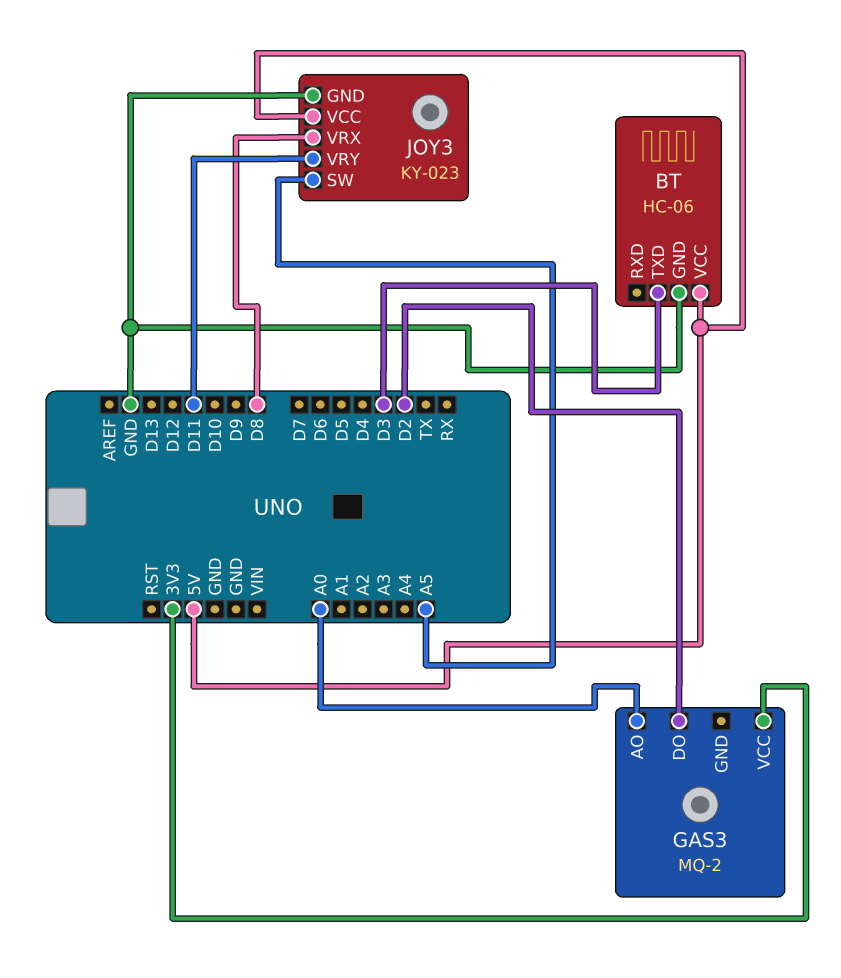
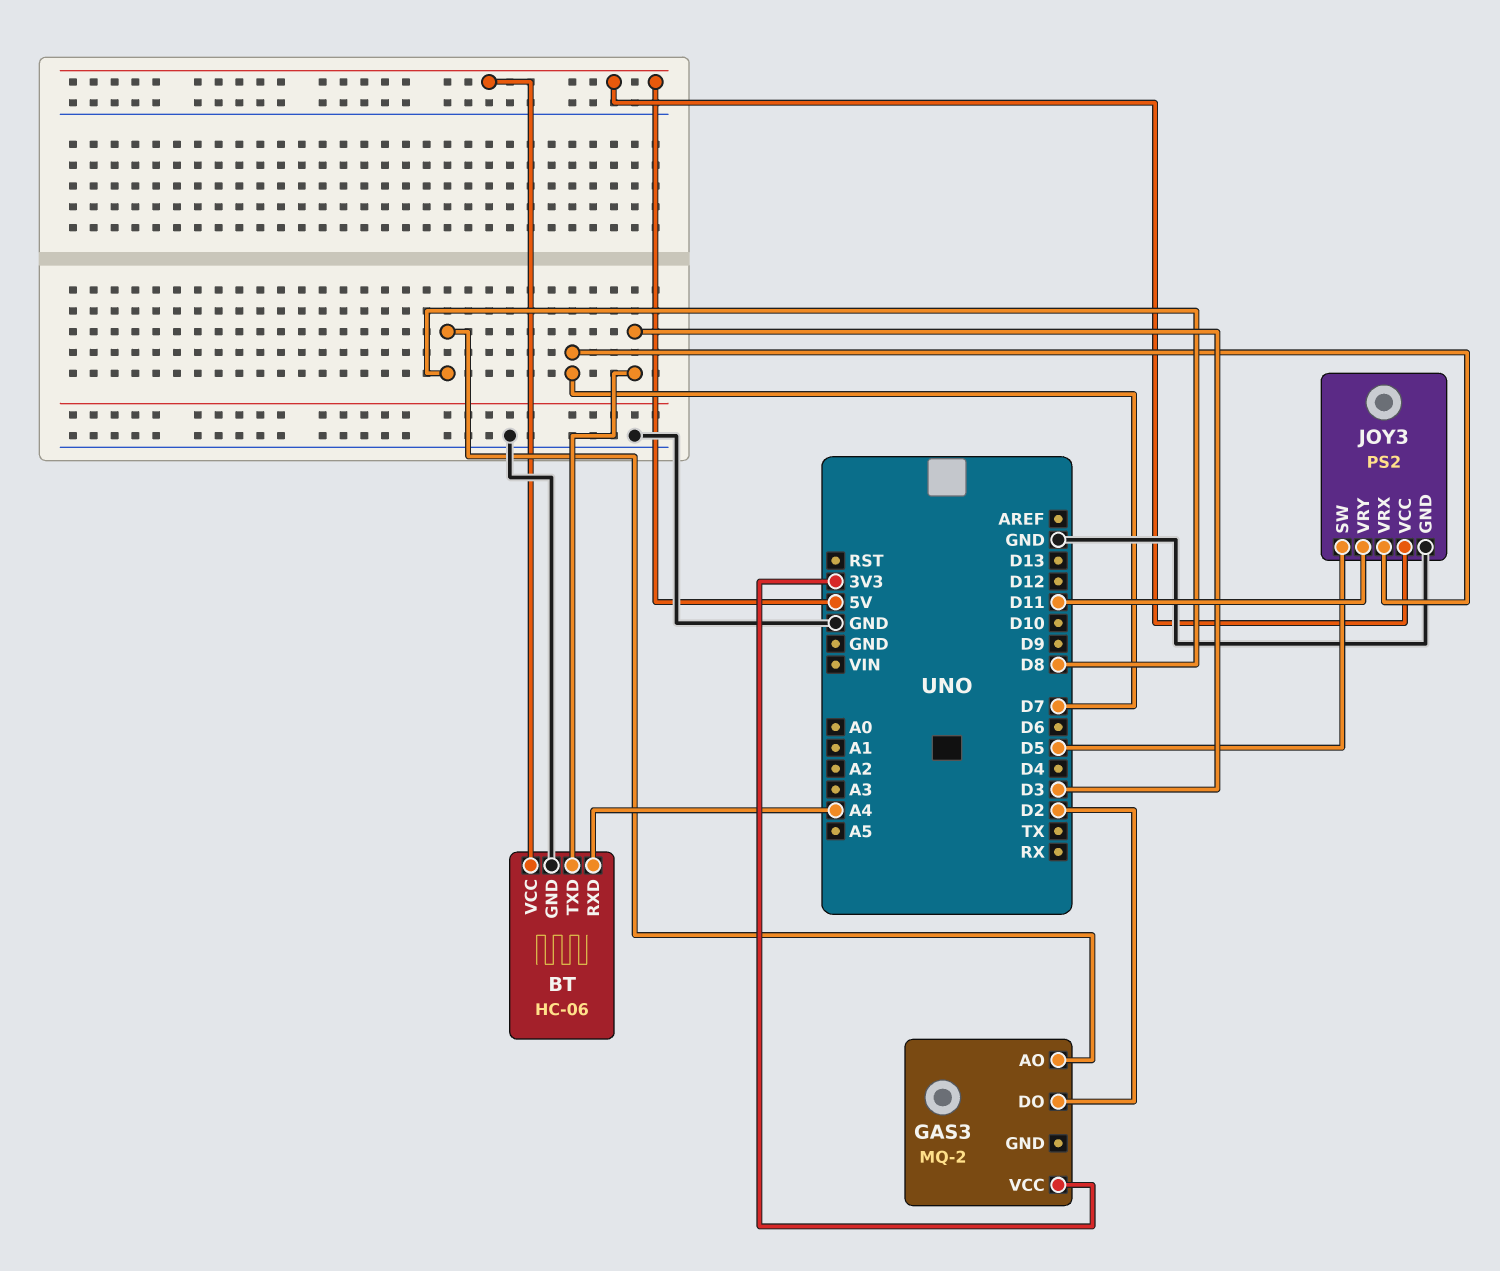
BT pin RXD: none -> A4
GAS3 pin AO: A0 -> D8
JOY3: KY-023 -> PS2
JOY3 pin SW: A5 -> D5
JOY3 pin VRX: D8 -> D7

